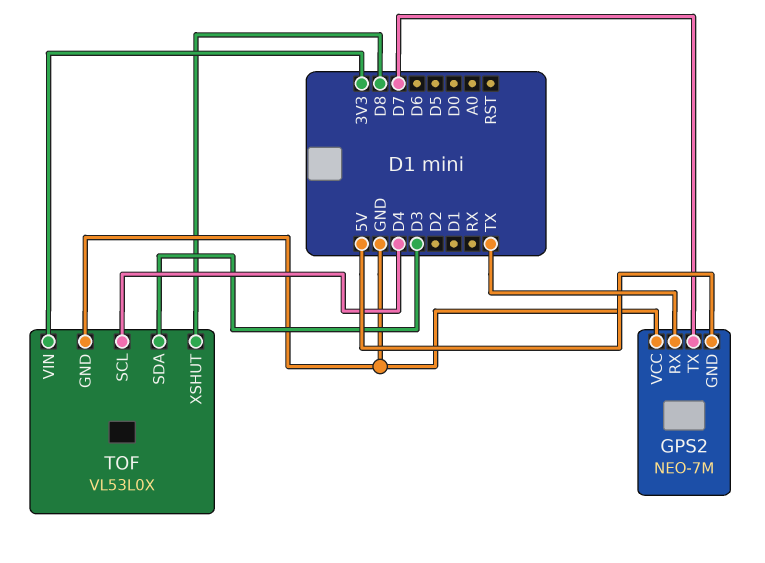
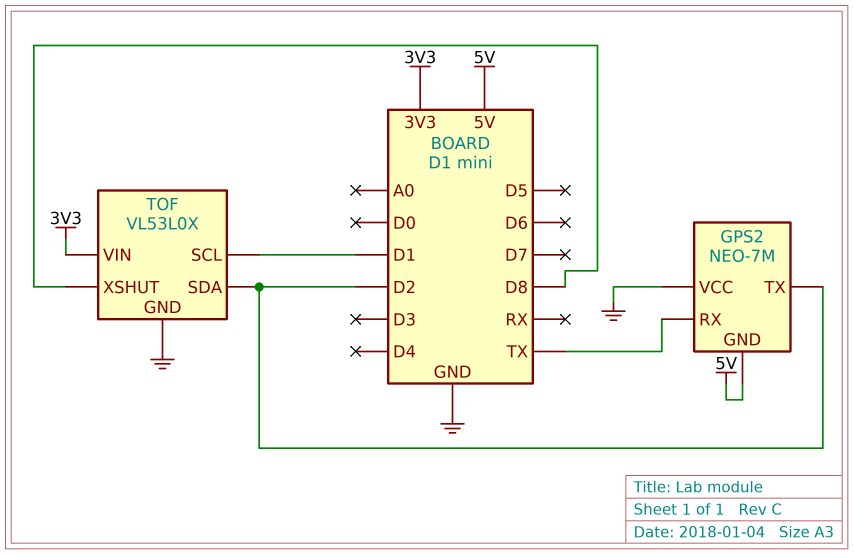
GPS2 pin TX: D7 -> D2
TOF pin SCL: D4 -> D1
TOF pin SDA: D3 -> D2

